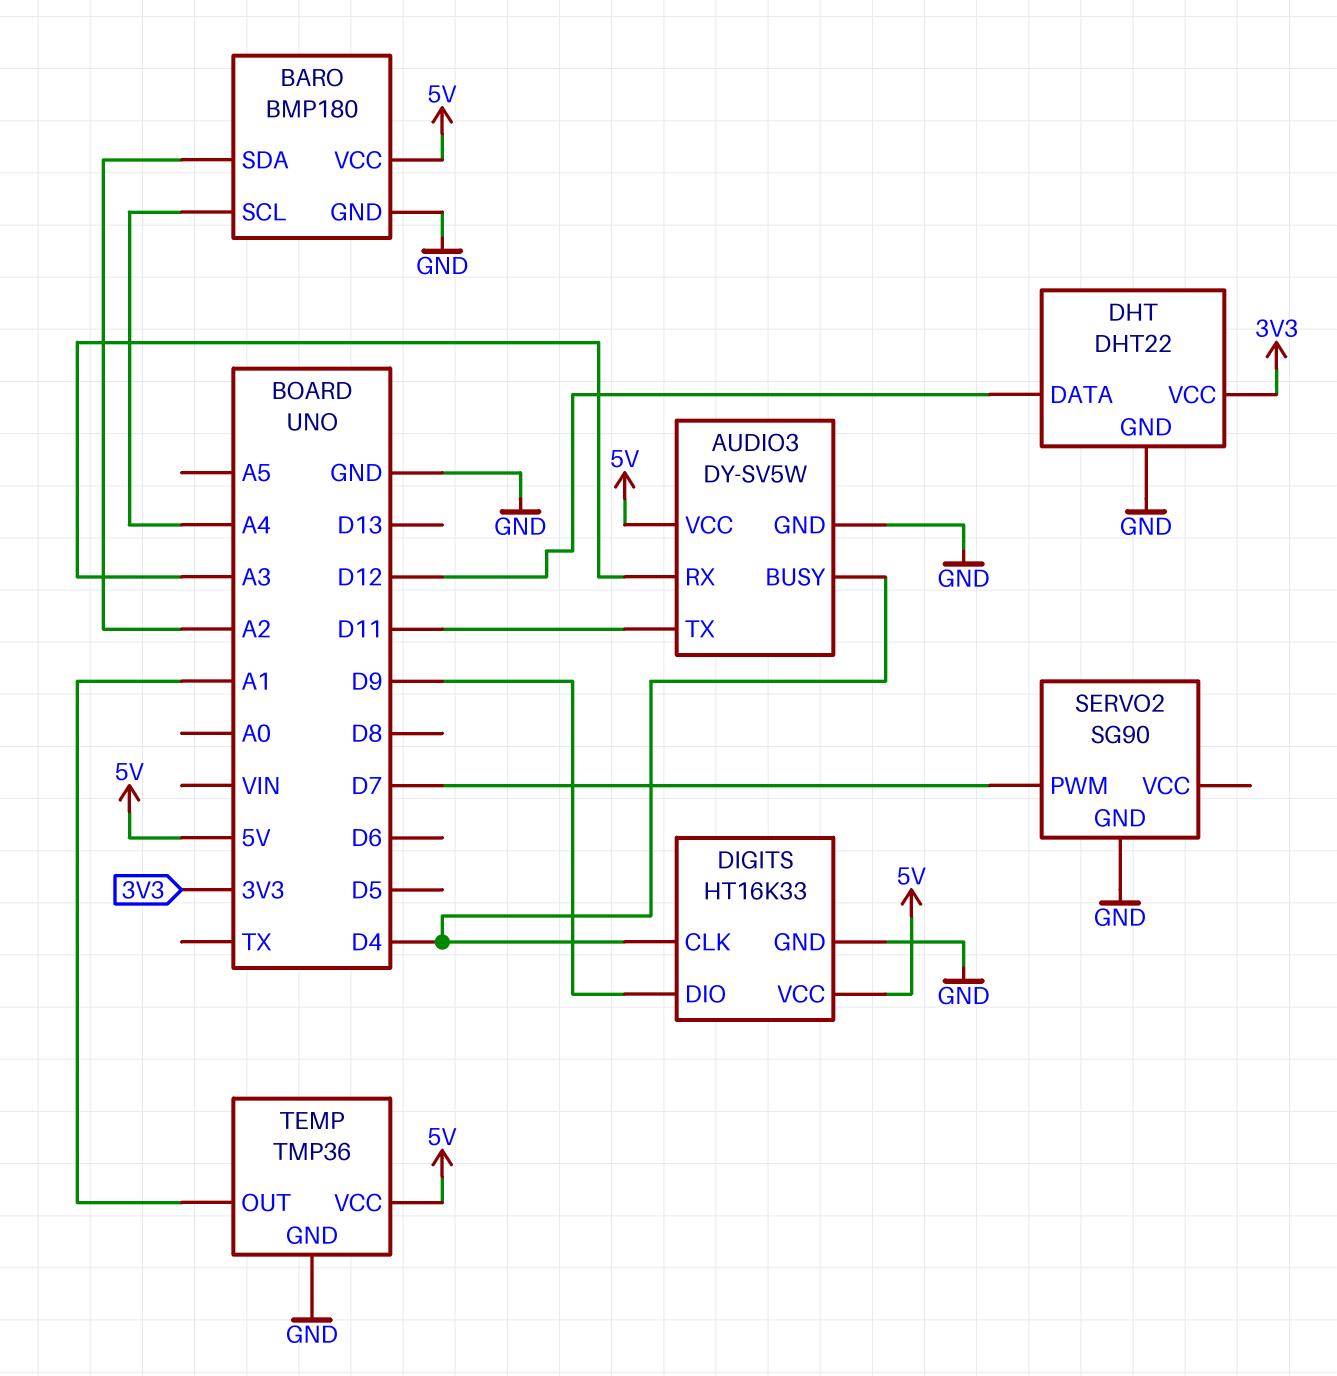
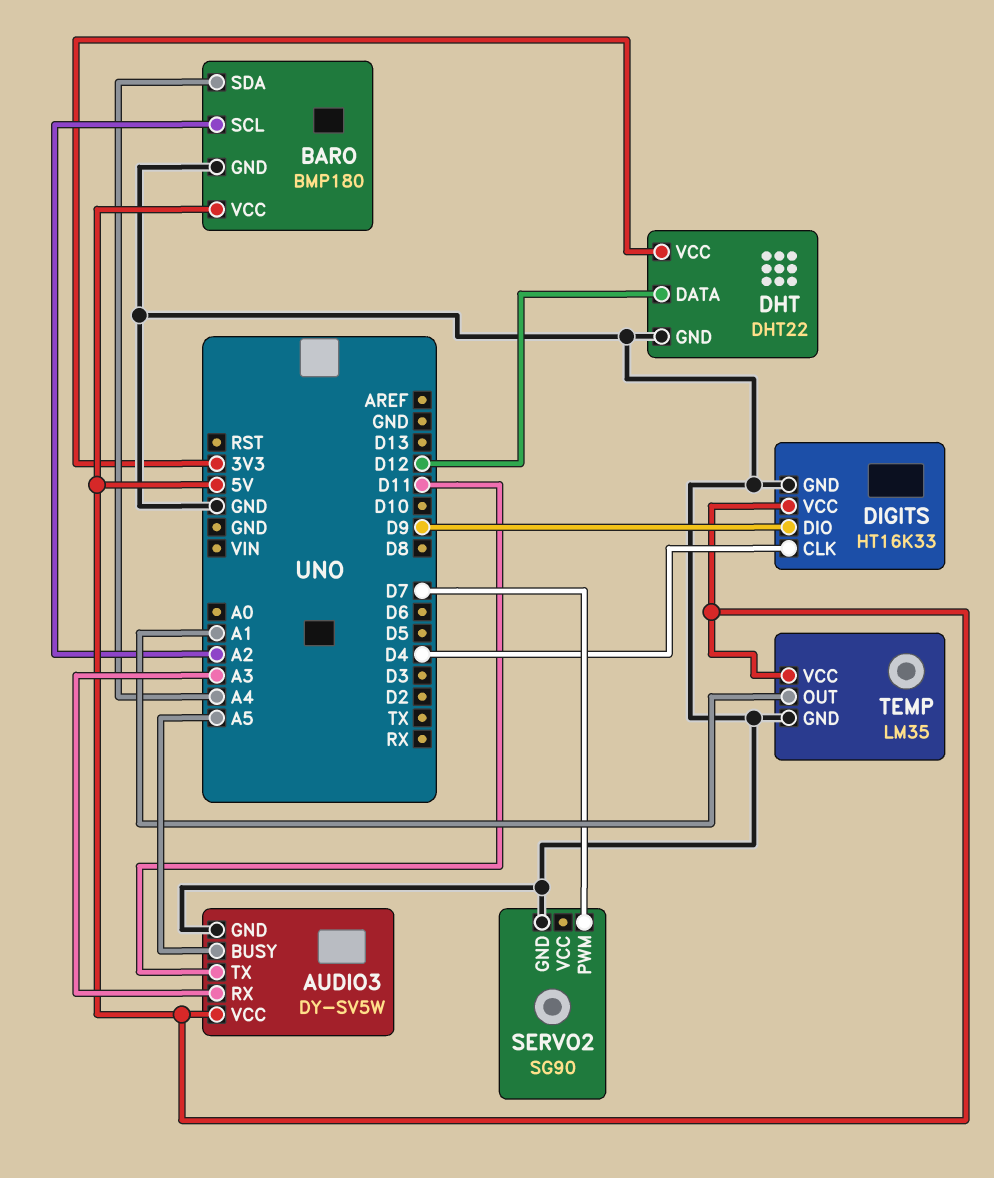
AUDIO3 pin BUSY: D4 -> A5
BARO pin SCL: A4 -> A2
BARO pin SDA: A2 -> A4
TEMP: TMP36 -> LM35

